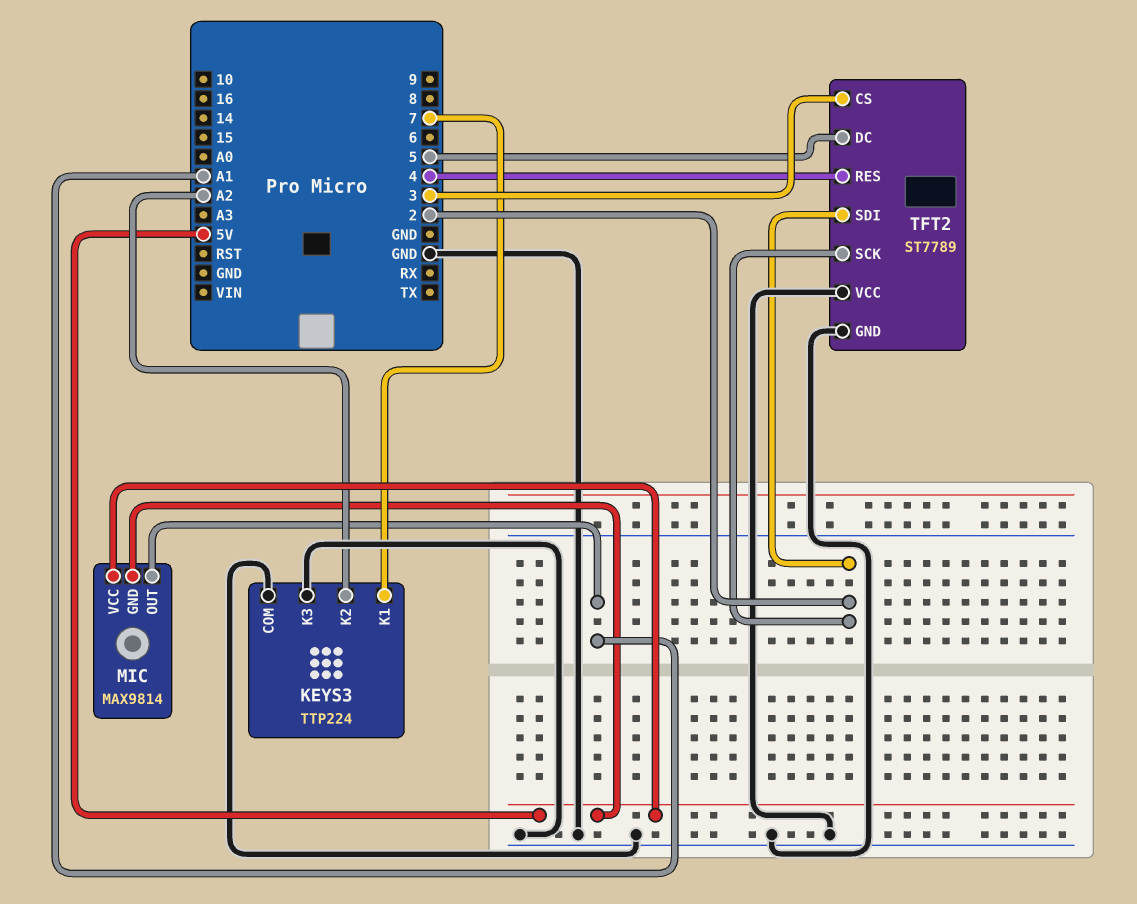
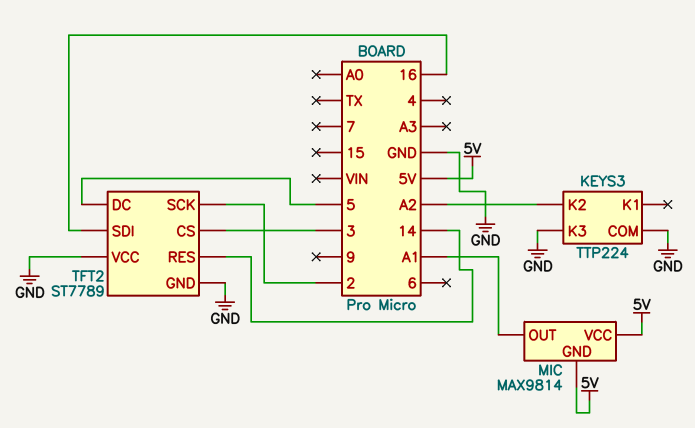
KEYS3 pin K1: 7 -> none
TFT2 pin RES: 4 -> 14
TFT2 pin SDI: 2 -> 16

